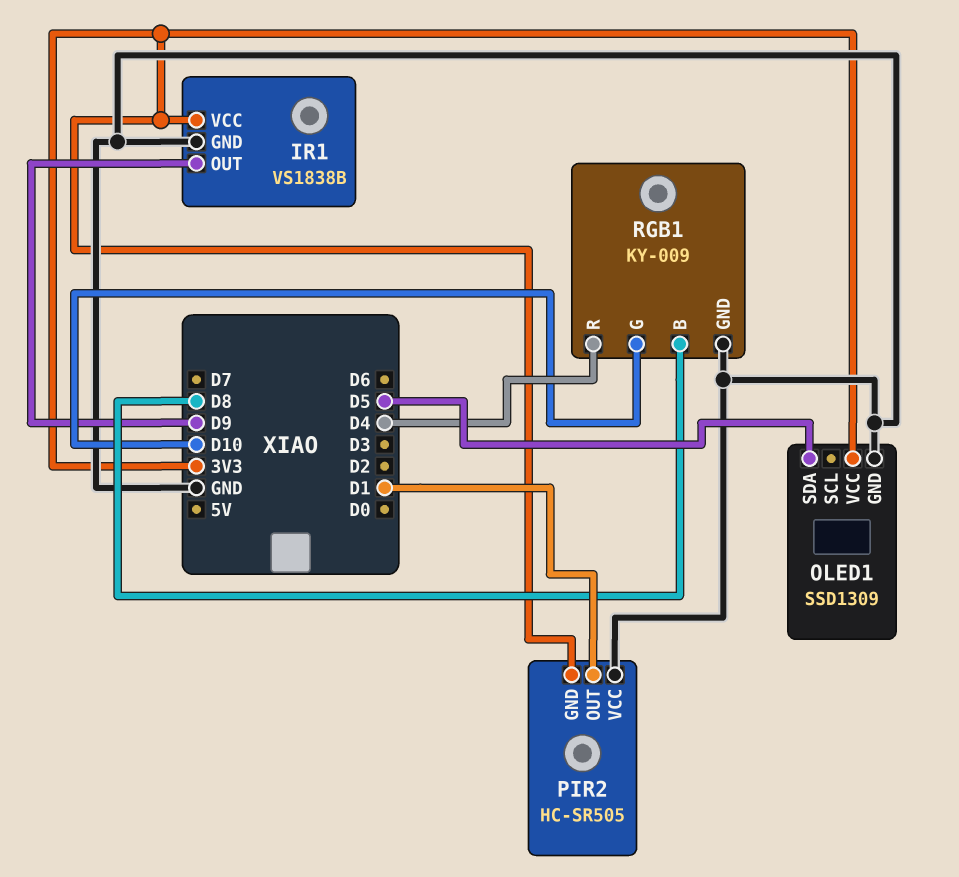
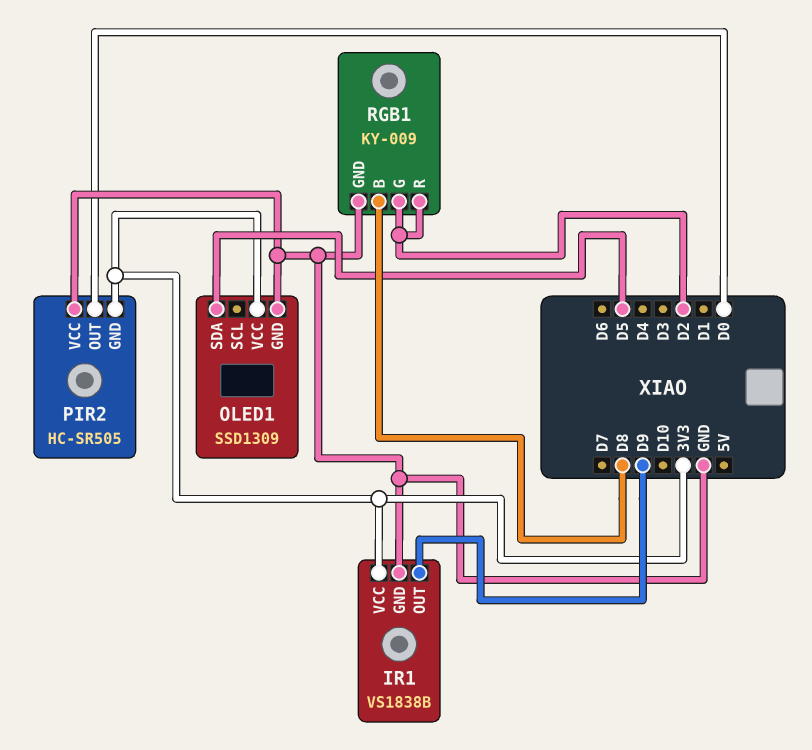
PIR2 pin OUT: D1 -> D0
RGB1 pin G: D10 -> D2
RGB1 pin R: D4 -> D2

